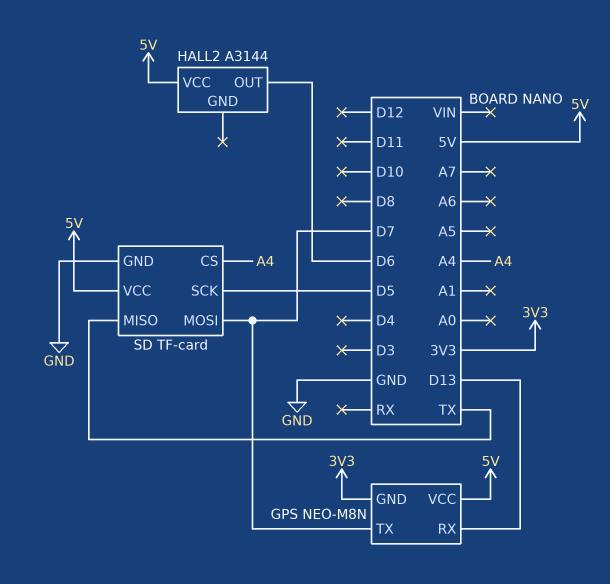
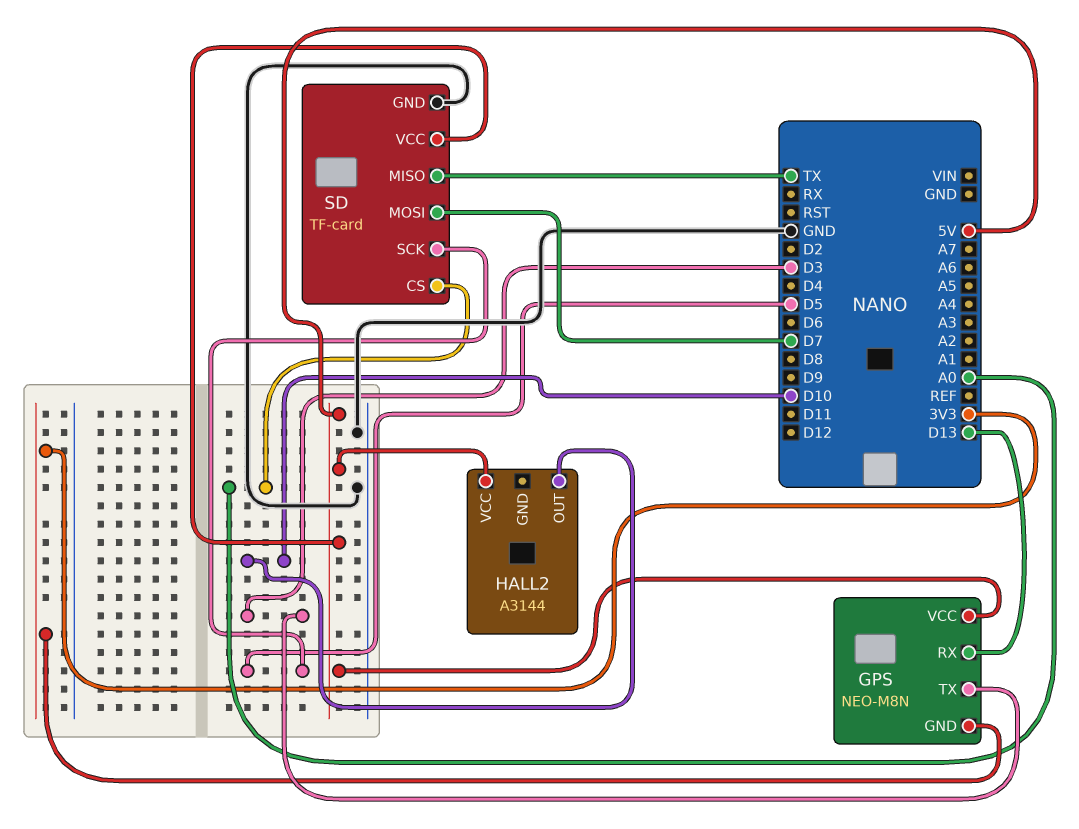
GPS pin TX: D7 -> D3
HALL2 pin OUT: D6 -> D10
SD pin CS: A4 -> A0

